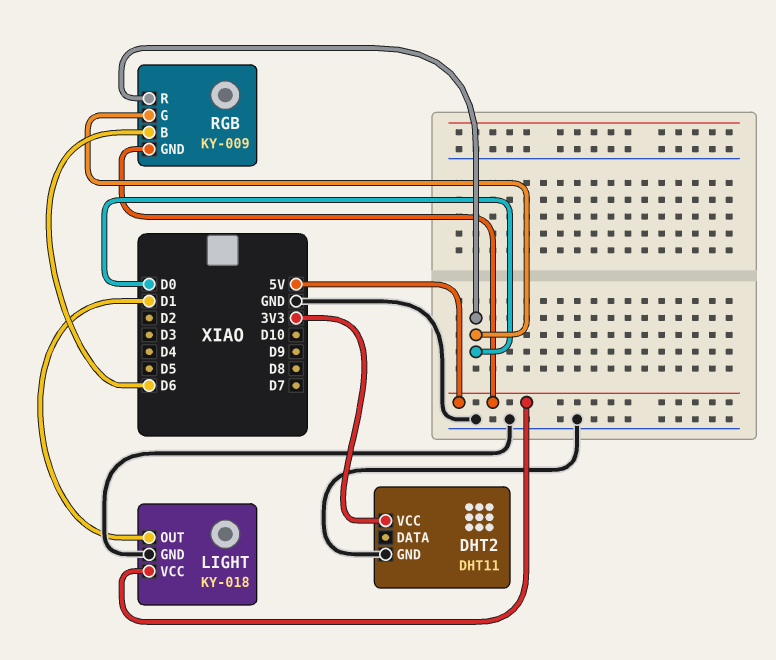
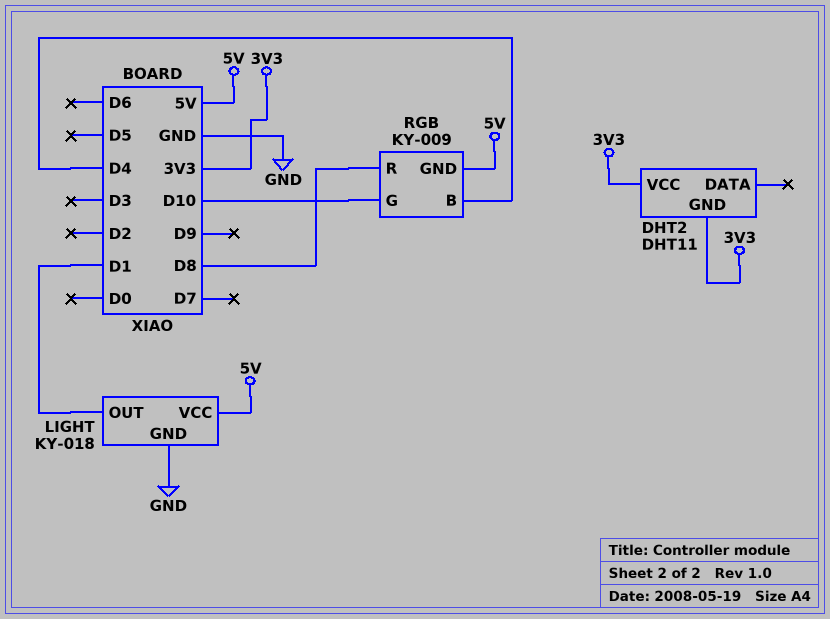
DHT2 pin GND: GND -> 3V3
RGB pin B: D6 -> D4
RGB pin G: D0 -> D10
RGB pin R: D0 -> D8

